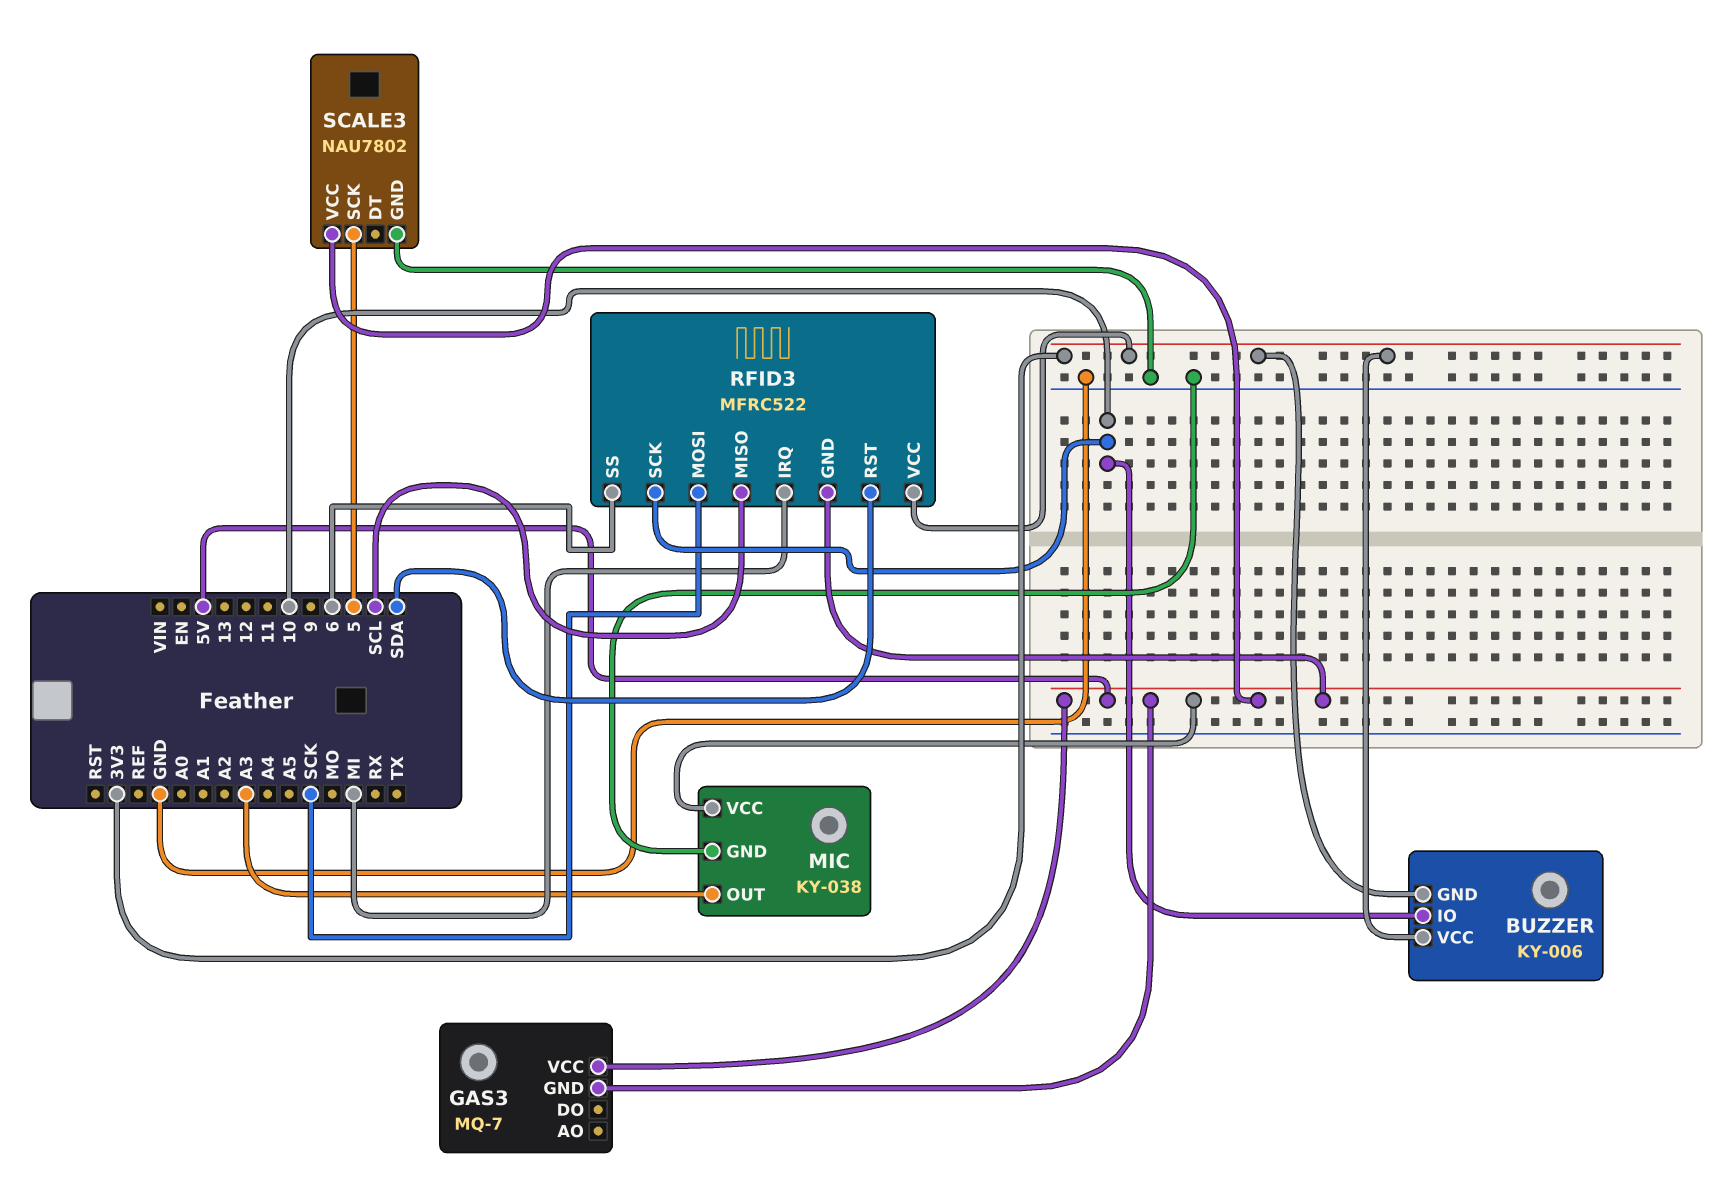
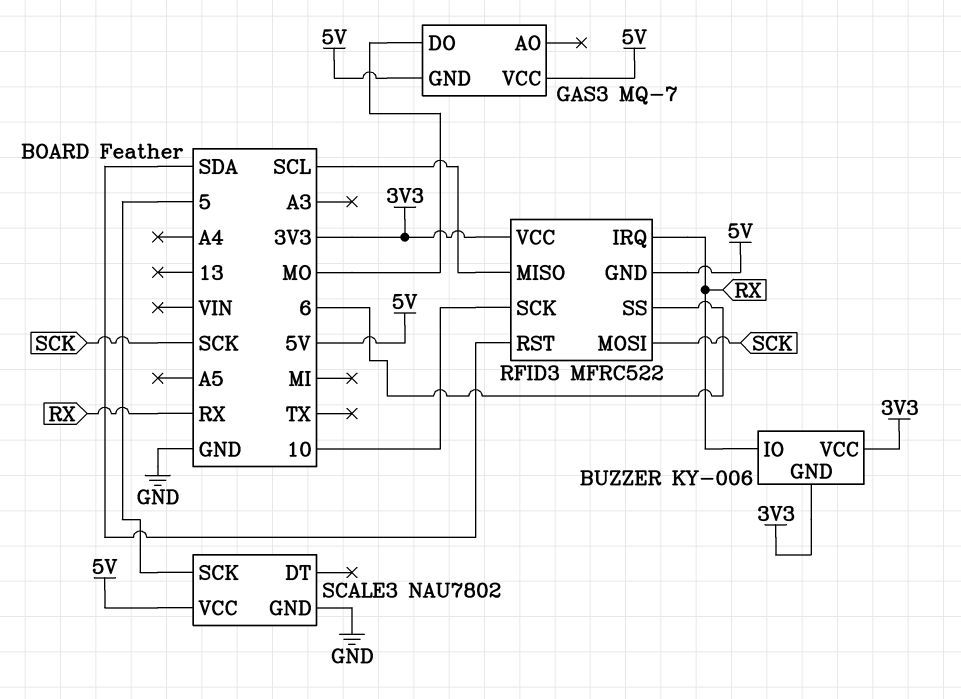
BUZZER pin IO: 10 -> RX
GAS3 pin DO: none -> MO
MIC: KY-038 -> none
MIC pin GND: GND -> none
MIC pin OUT: A3 -> none
MIC pin VCC: 5V -> none
RFID3 pin IRQ: MI -> RX

